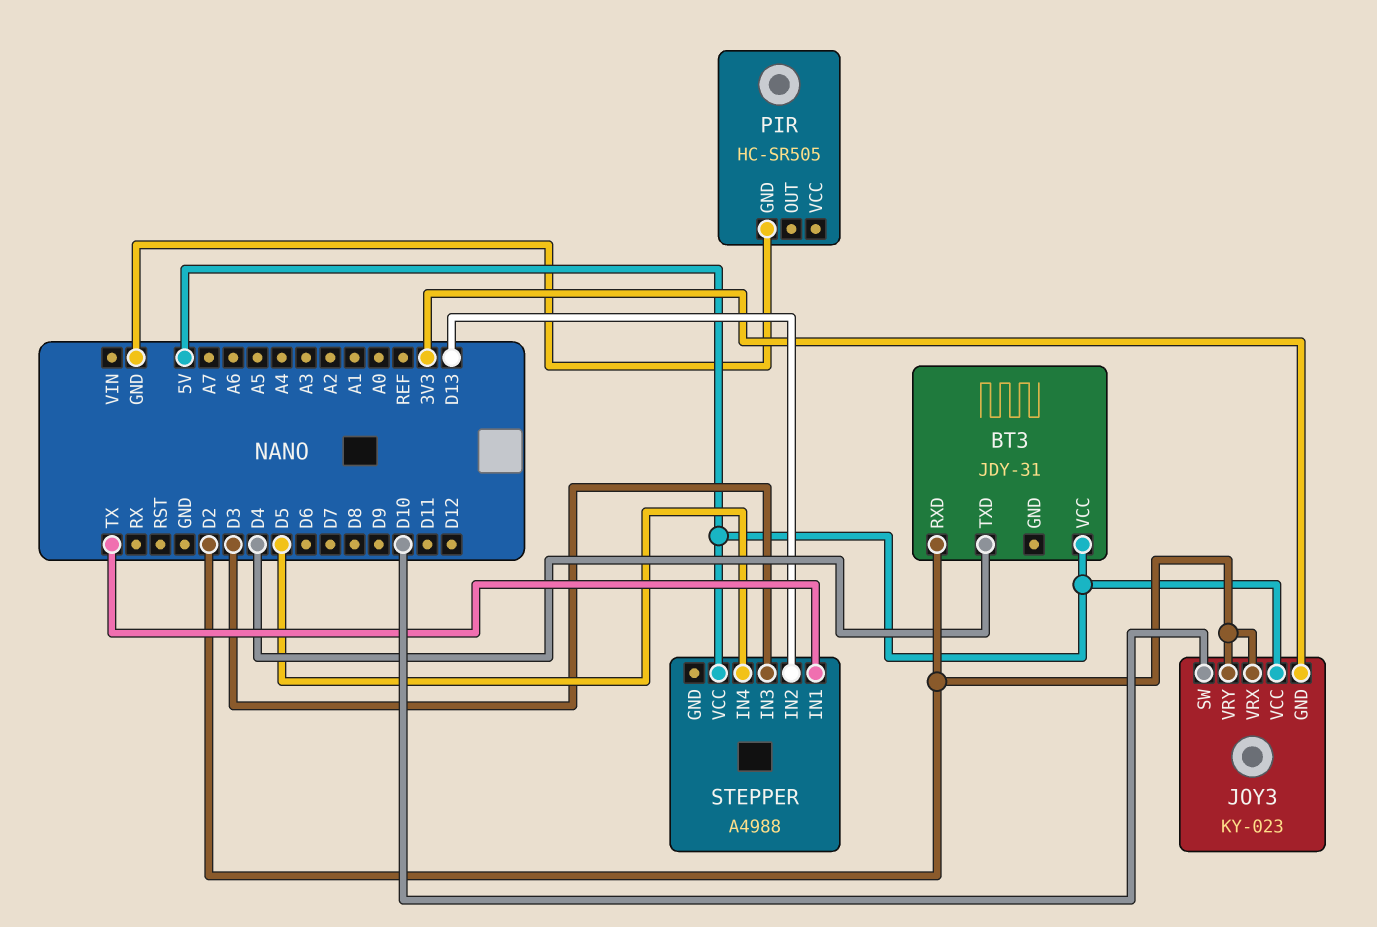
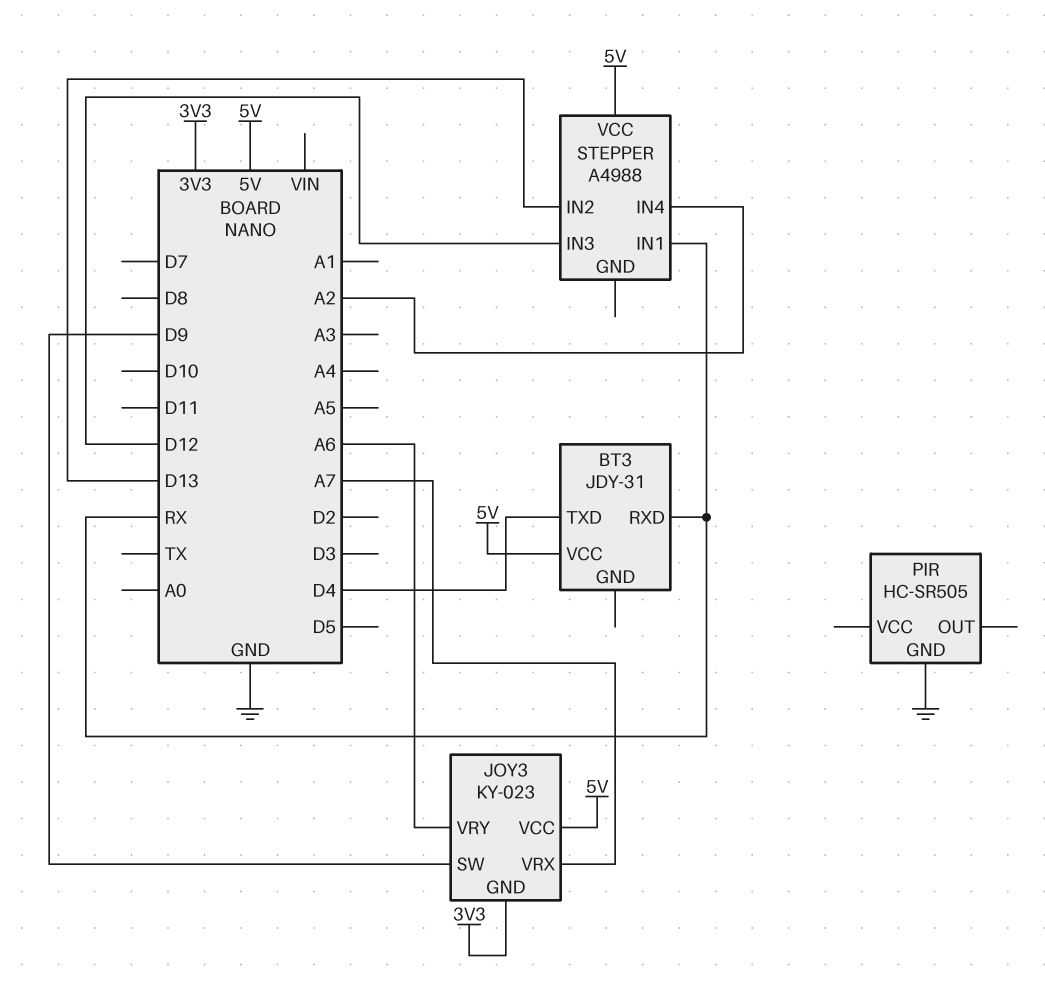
BT3 pin RXD: D2 -> RX
JOY3 pin SW: D10 -> D9
JOY3 pin VRX: D2 -> A7
JOY3 pin VRY: D2 -> A6
STEPPER pin IN1: TX -> RX
STEPPER pin IN3: D3 -> D12
STEPPER pin IN4: D5 -> A2

